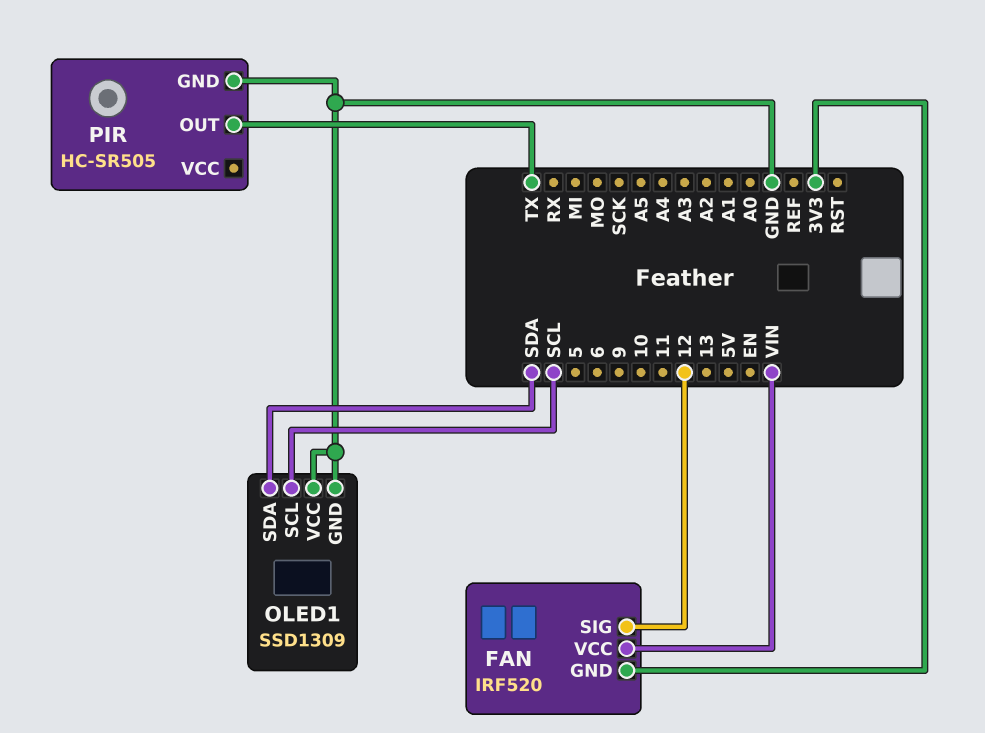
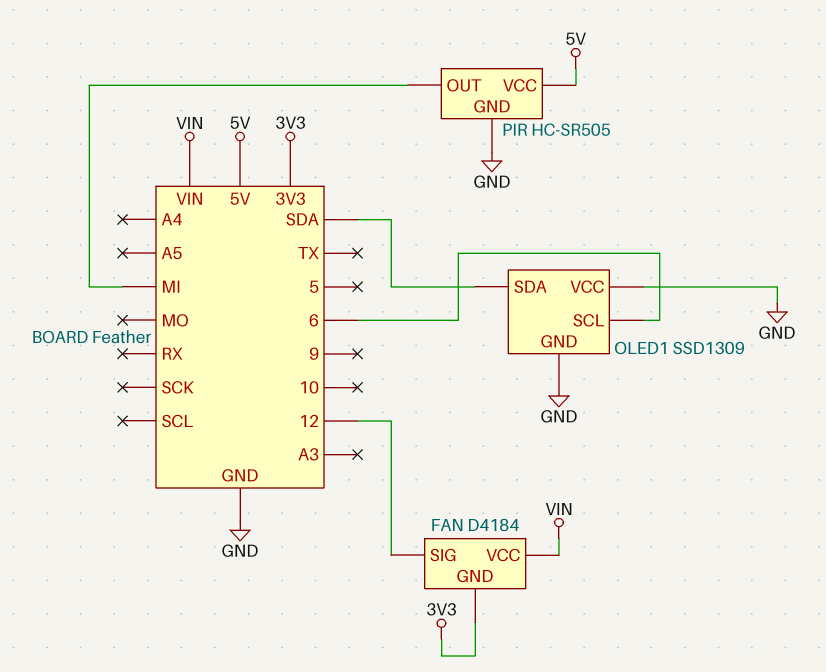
FAN: IRF520 -> D4184
OLED1 pin SCL: SCL -> 6
PIR pin OUT: TX -> MI
PIR pin VCC: none -> 5V

